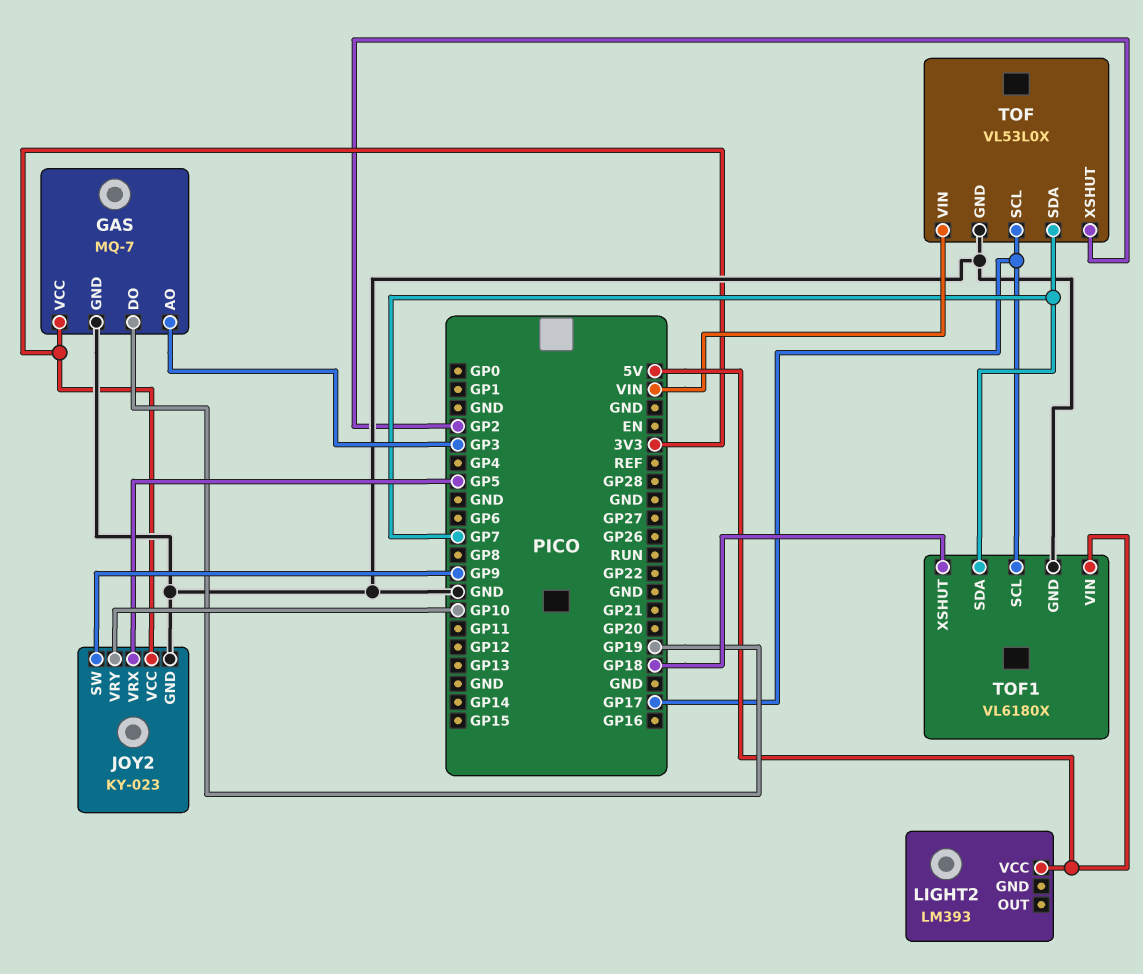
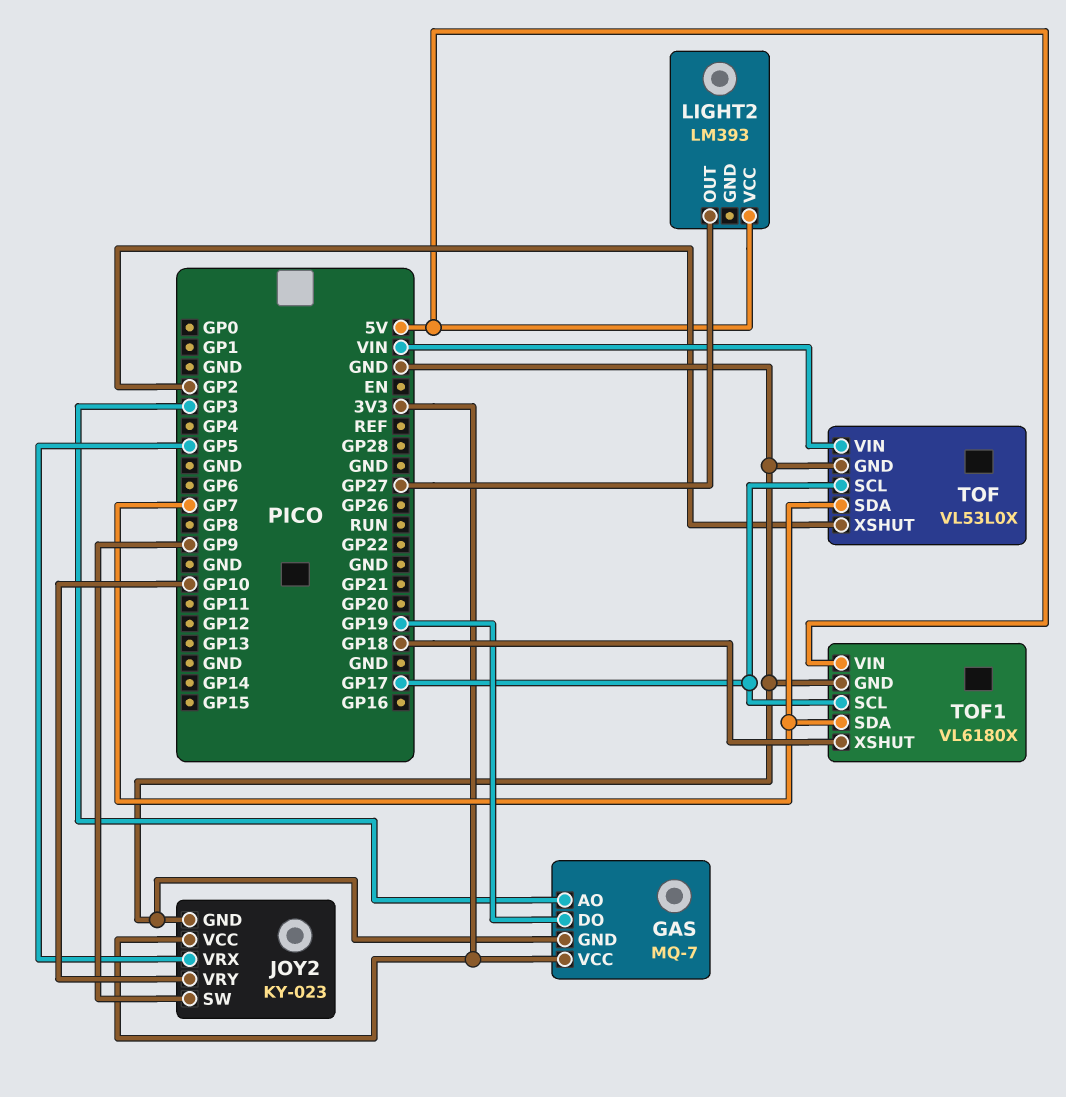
LIGHT2 pin OUT: none -> GP27

